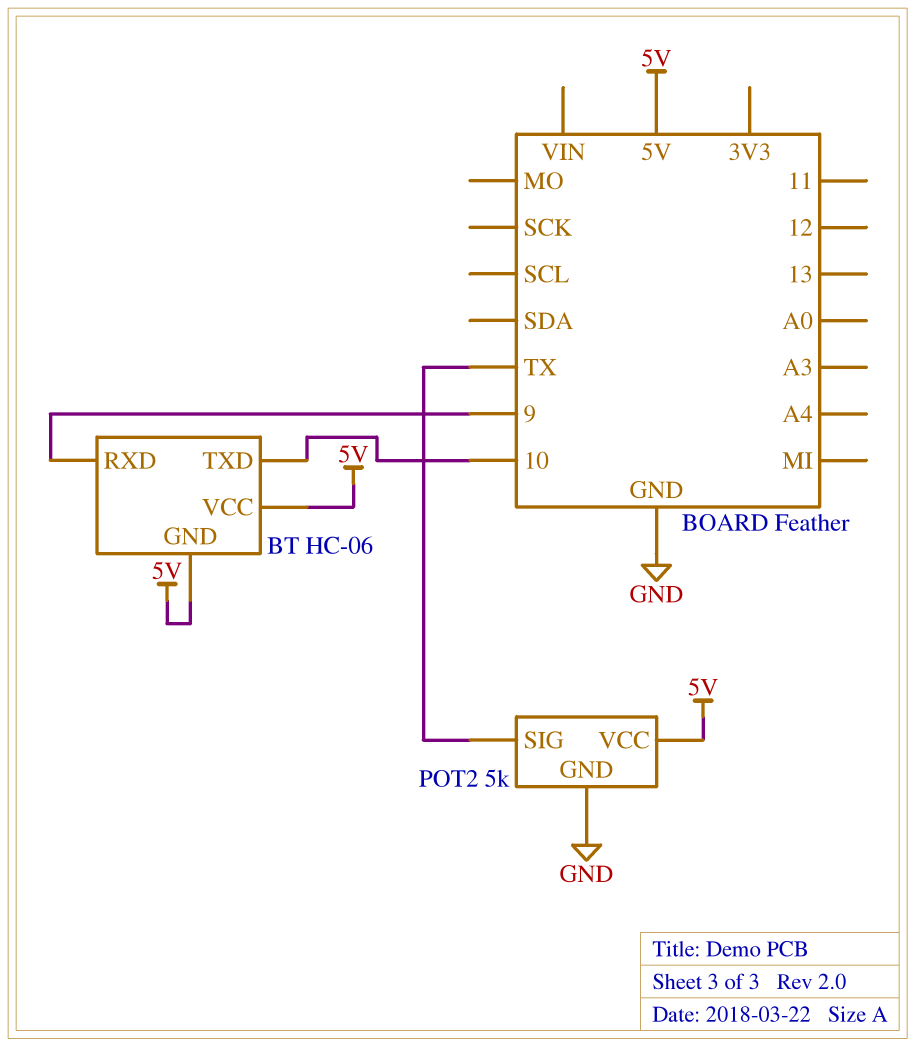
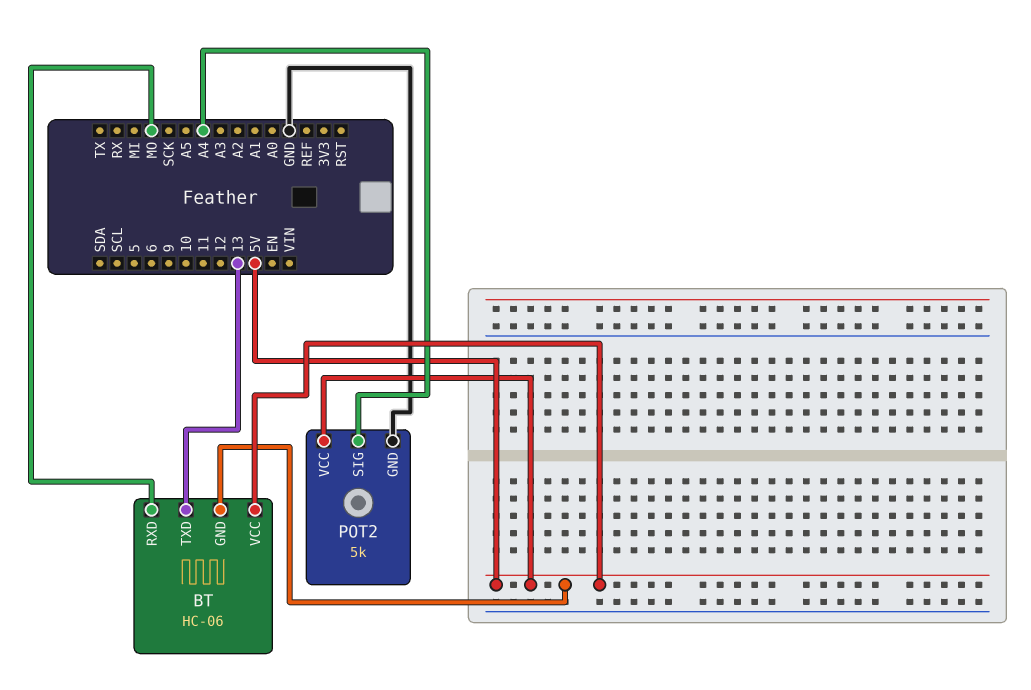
BT pin RXD: 9 -> MO
BT pin TXD: 10 -> 13
POT2 pin SIG: TX -> A4

